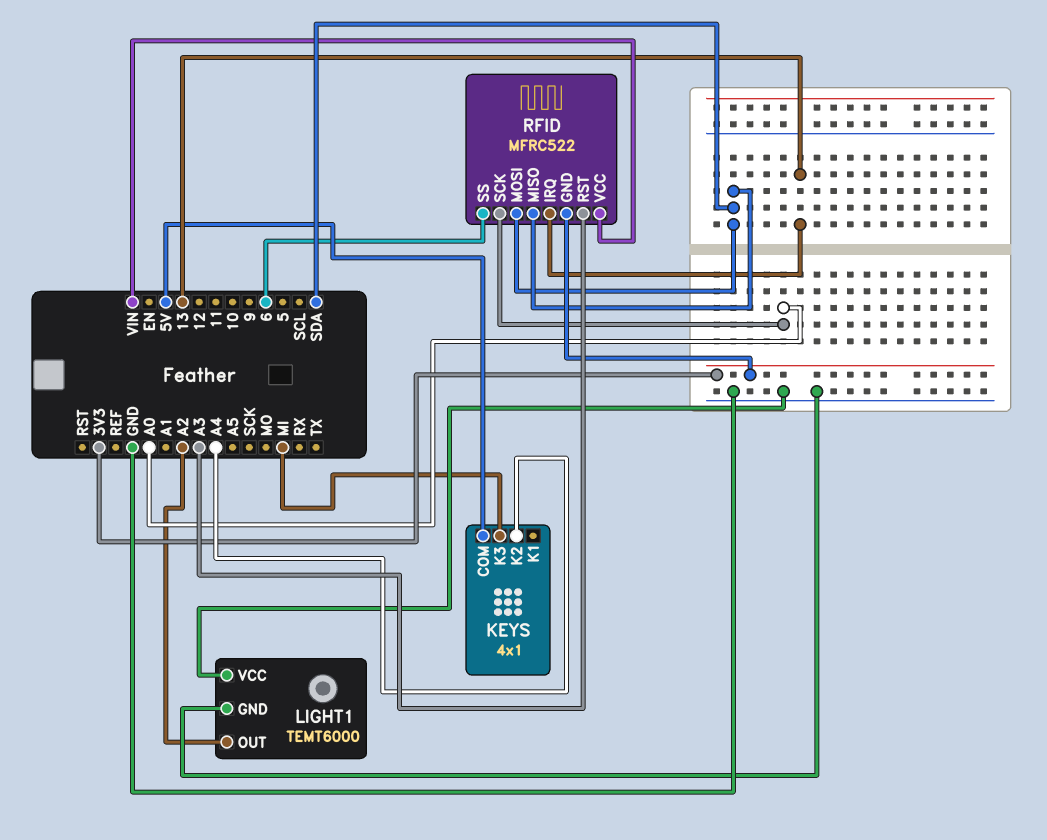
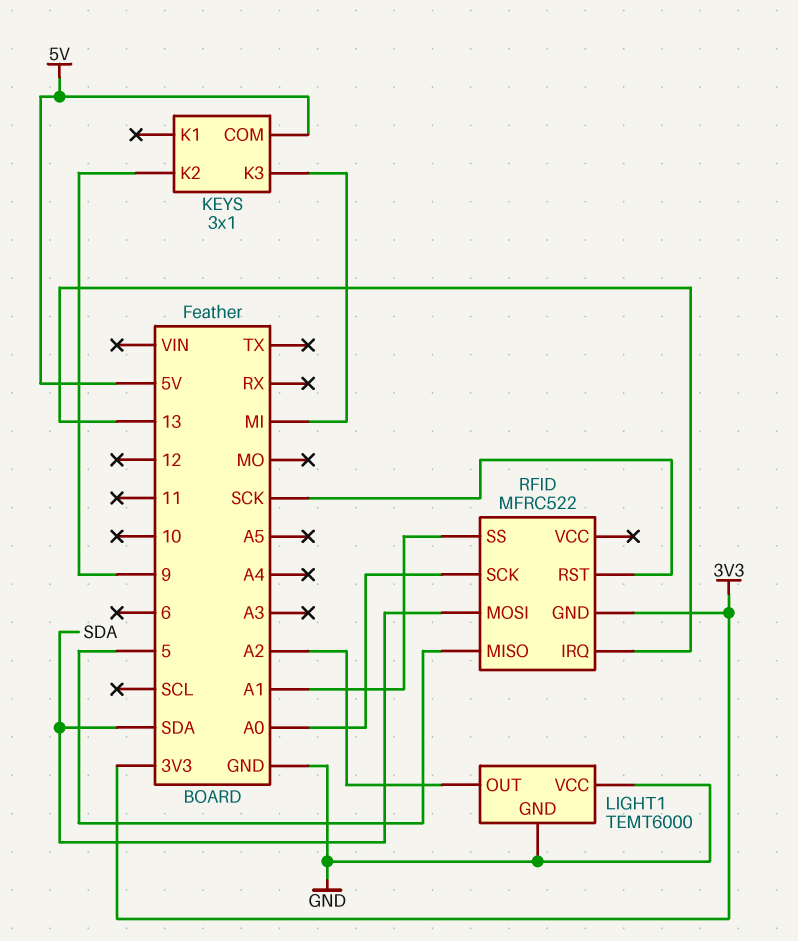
KEYS: 4x1 -> 3x1
KEYS pin K2: A4 -> 9
RFID pin MISO: SDA -> 5
RFID pin RST: A3 -> SCK
RFID pin SS: 6 -> A1
RFID pin VCC: VIN -> none

